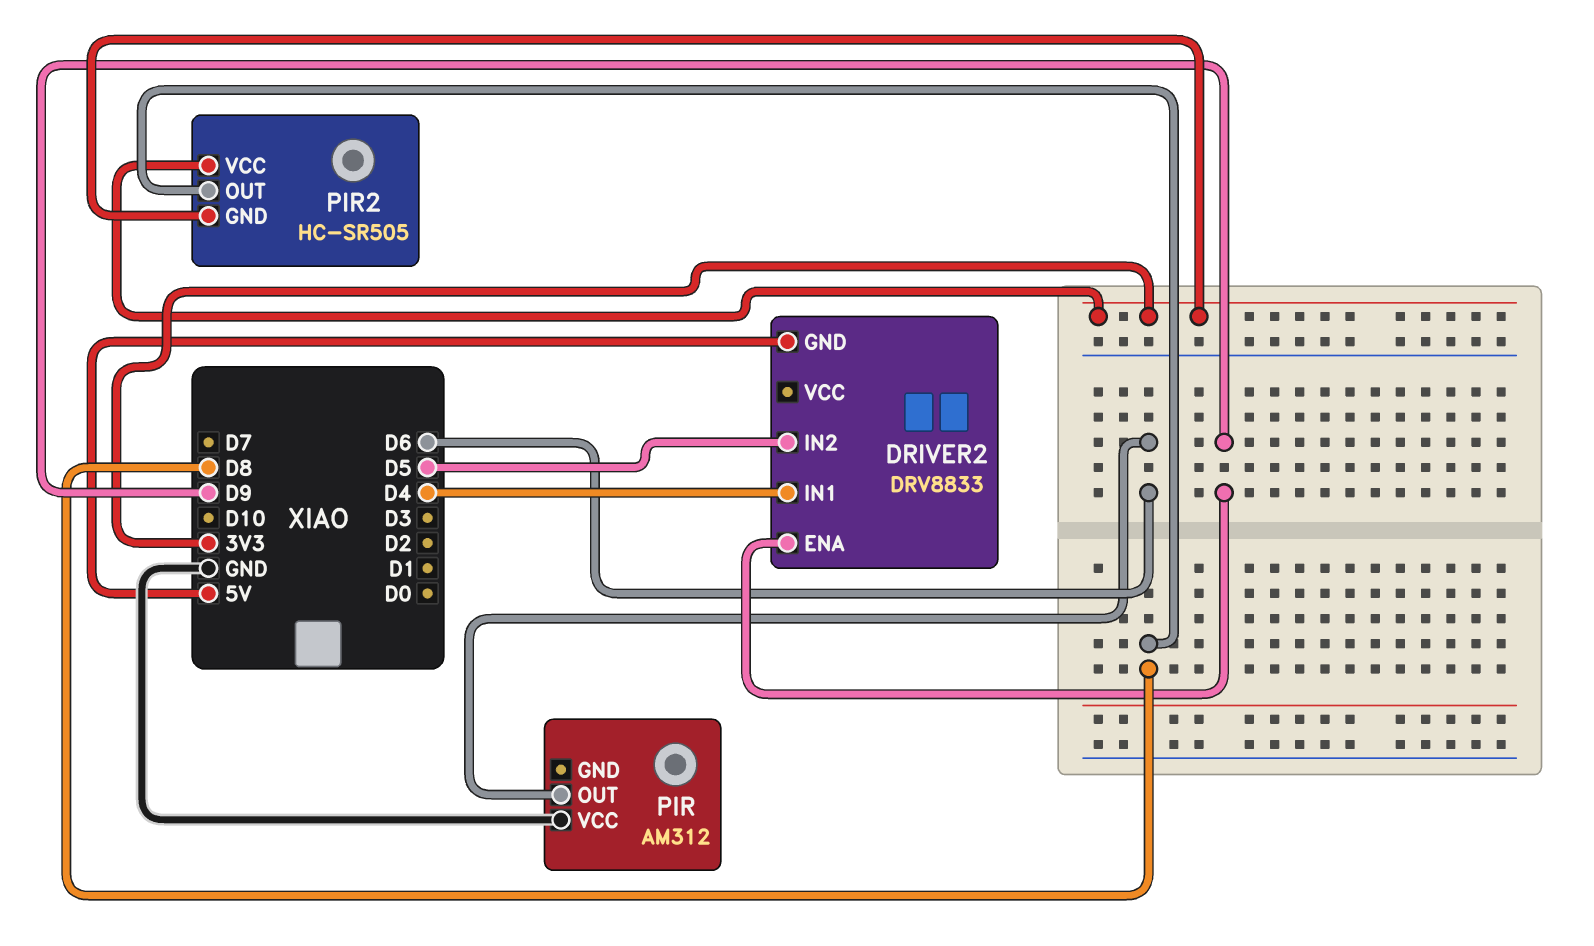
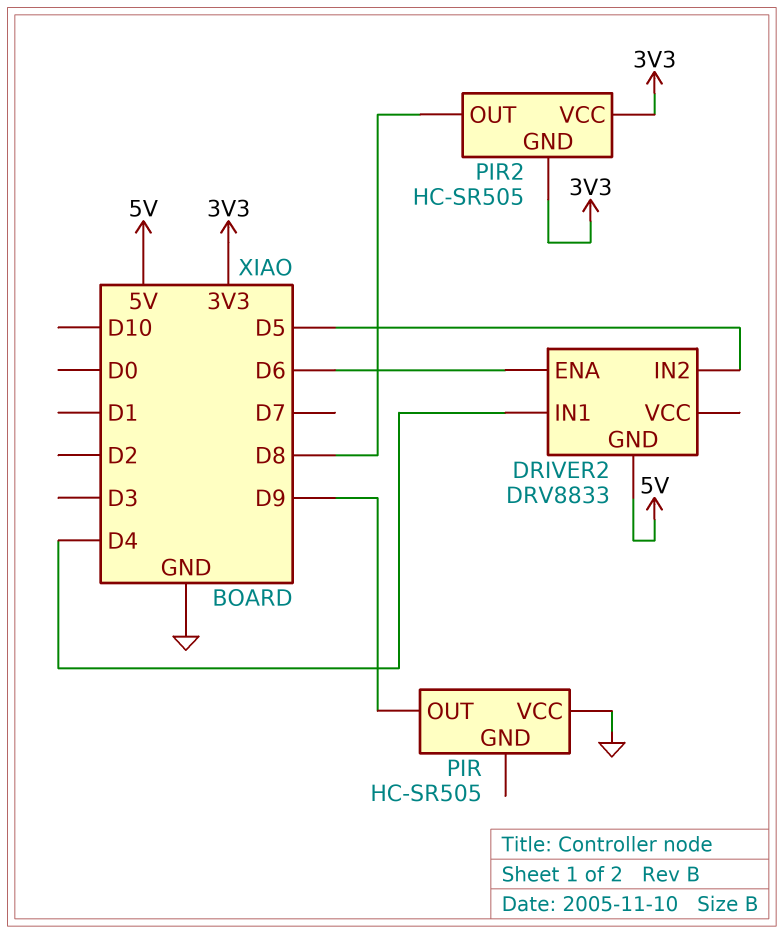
DRIVER2 pin ENA: D9 -> D6
PIR: AM312 -> HC-SR505
PIR pin OUT: D6 -> D9

